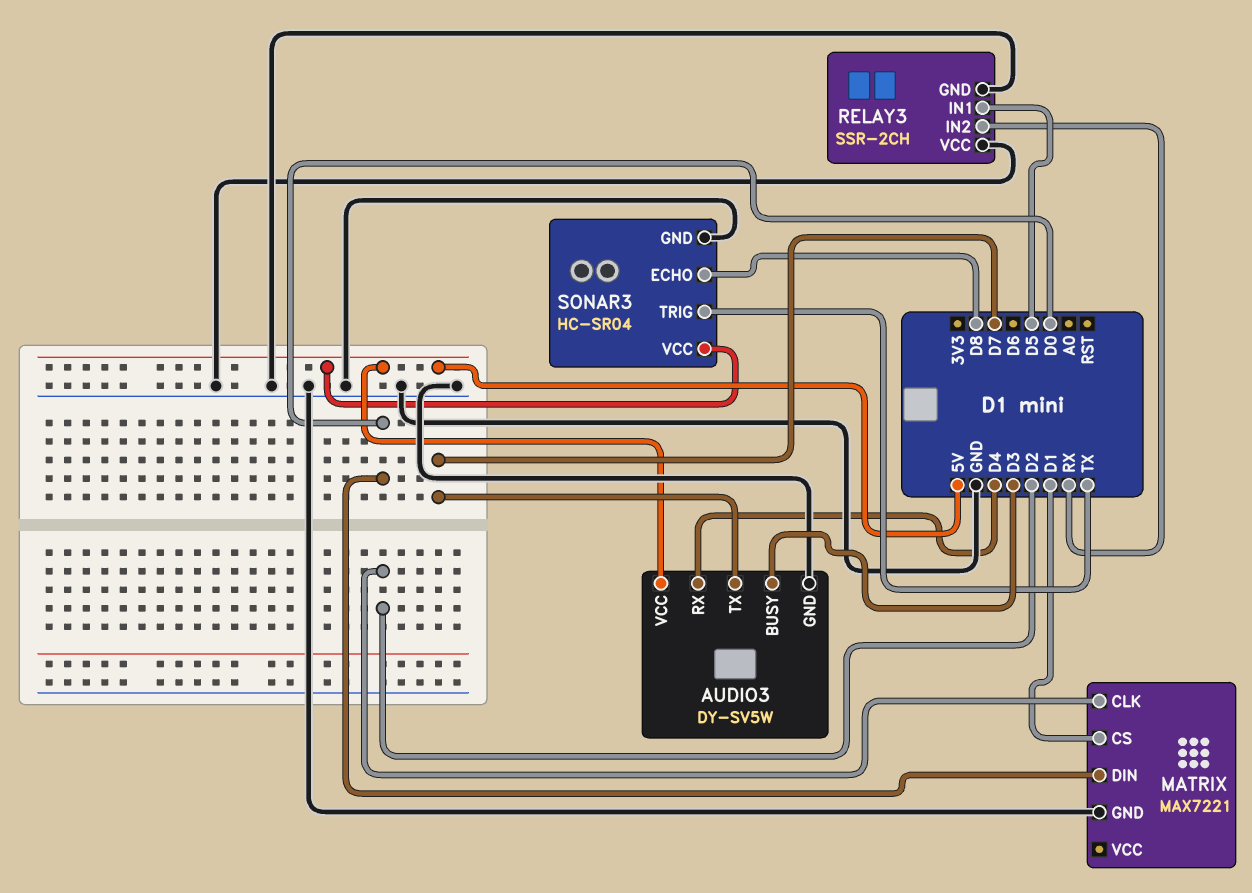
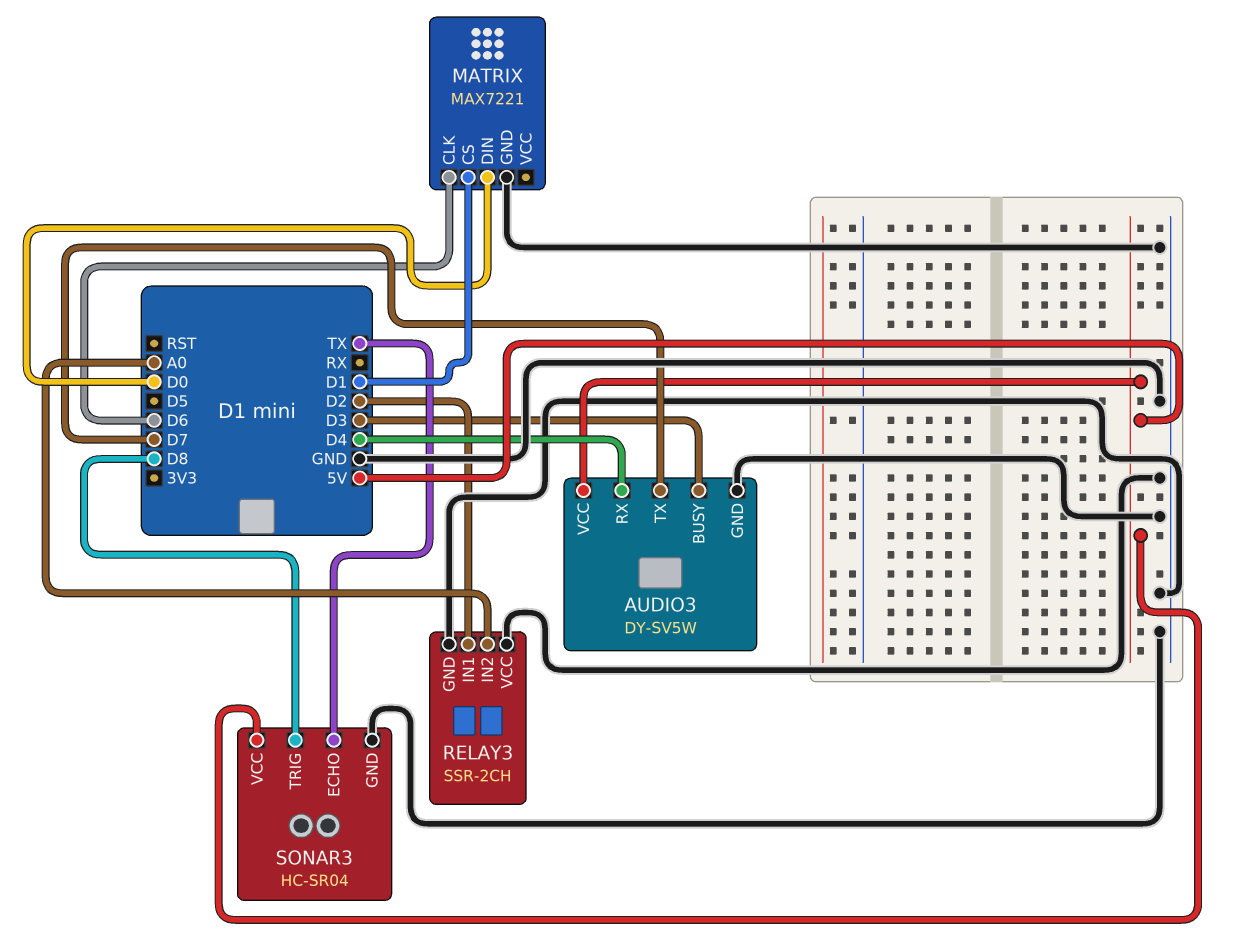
MATRIX pin CLK: D2 -> D6
RELAY3 pin IN1: D5 -> D2
RELAY3 pin IN2: RX -> A0
SONAR3 pin ECHO: D8 -> TX
SONAR3 pin TRIG: TX -> D8

